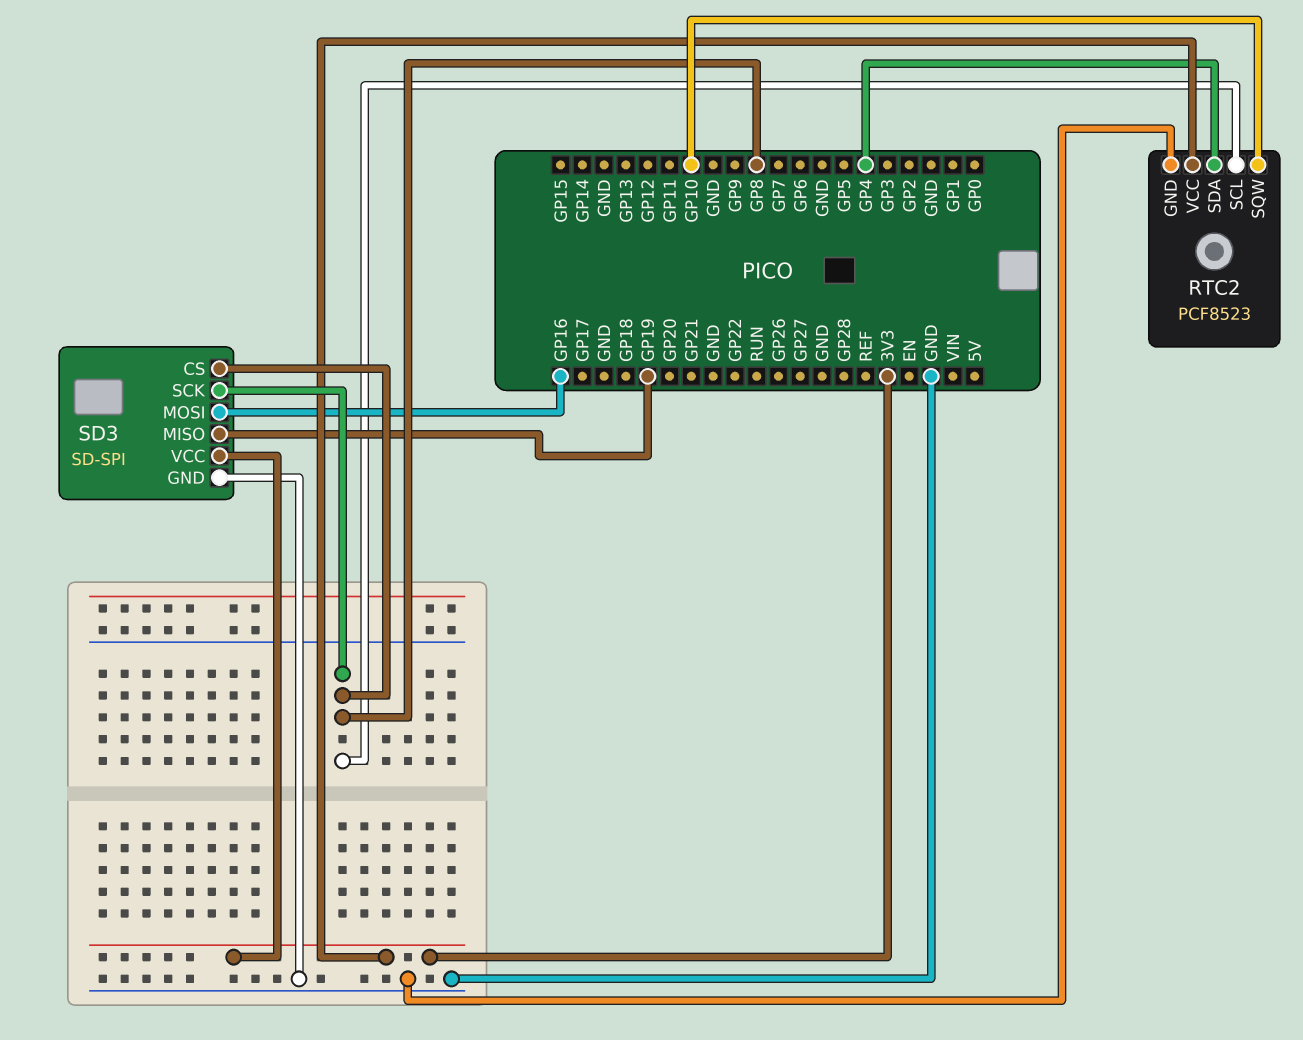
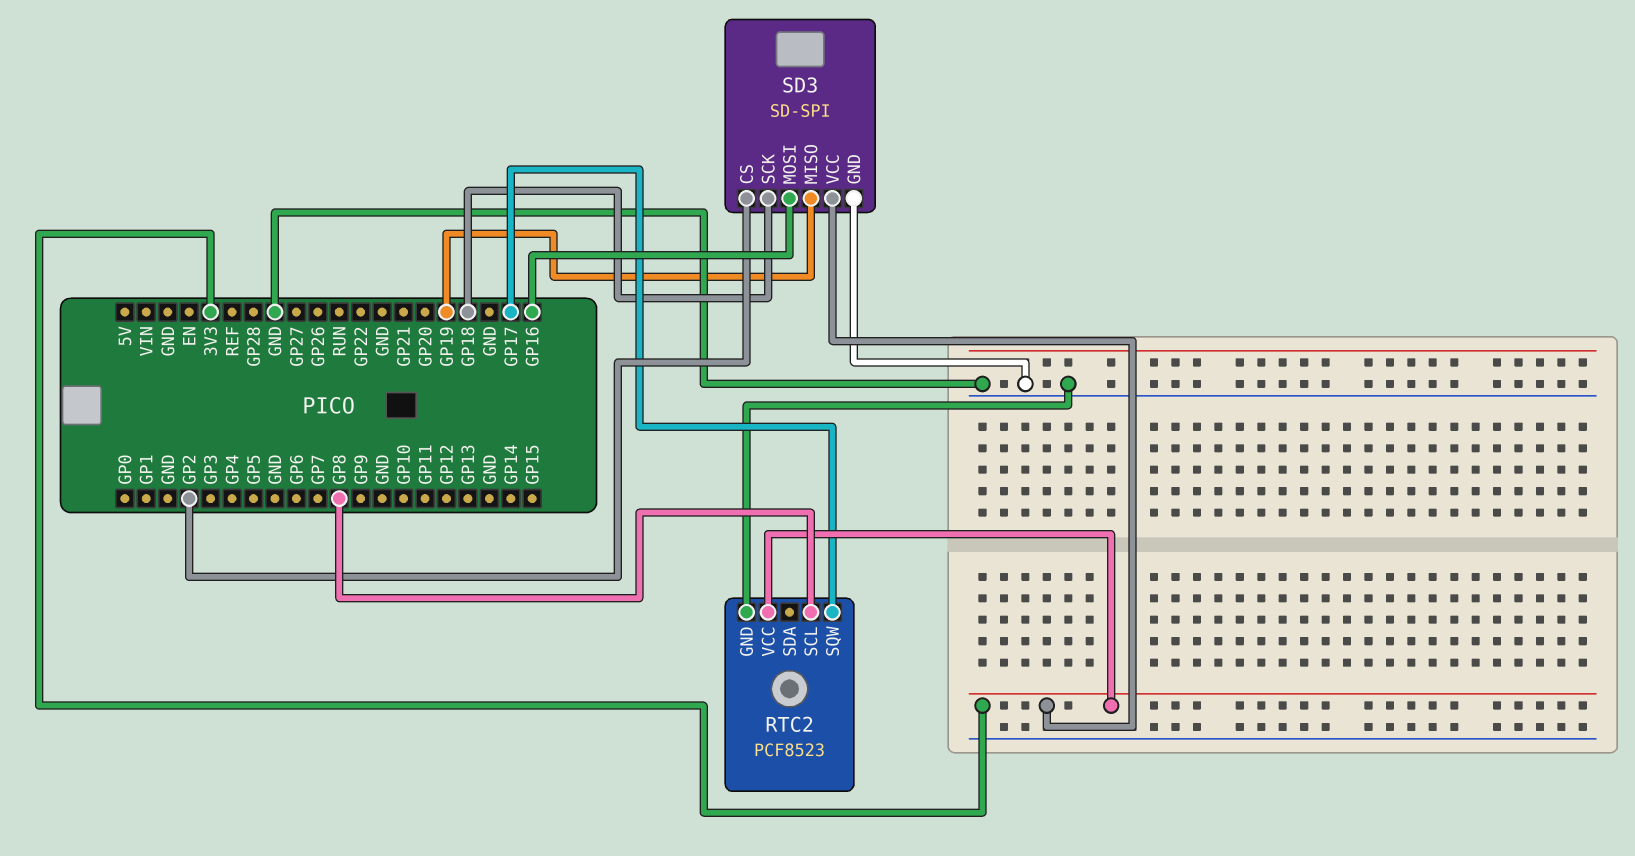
RTC2 pin SDA: GP4 -> none
RTC2 pin SQW: GP10 -> GP17
SD3 pin CS: GP8 -> GP2
SD3 pin SCK: GP8 -> GP18

